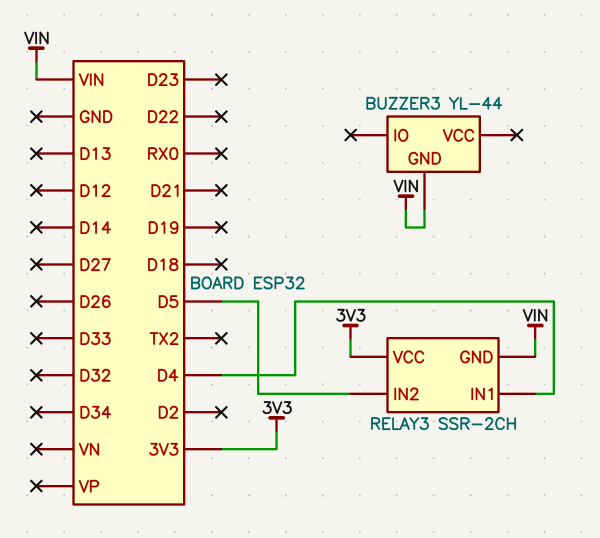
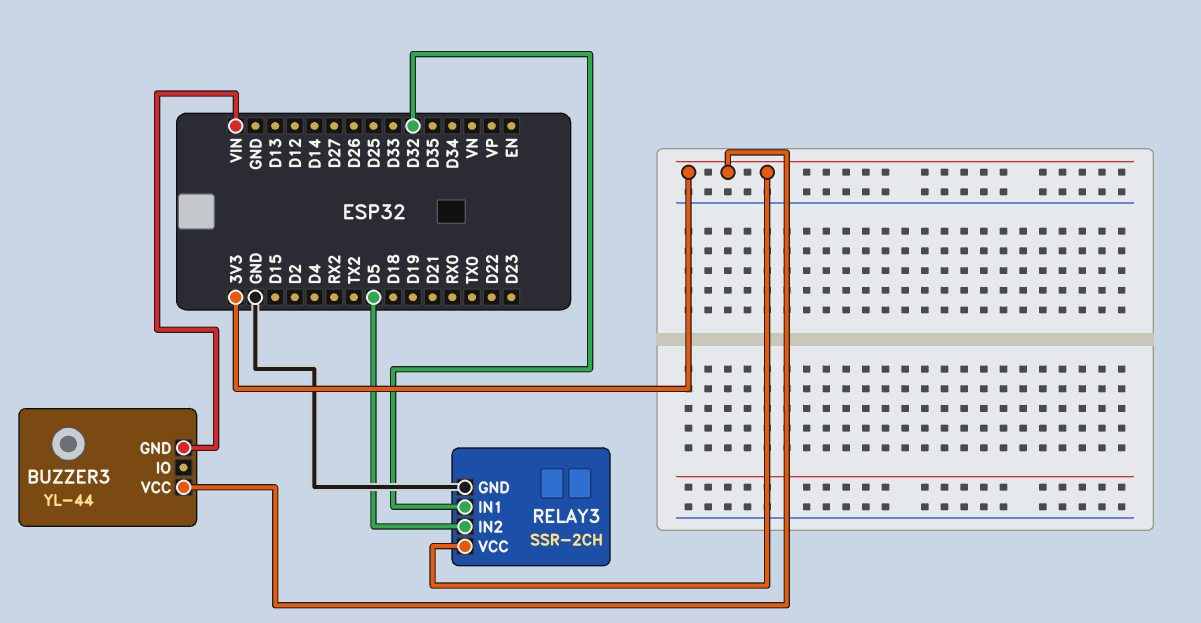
BUZZER3 pin VCC: none -> 3V3
RELAY3 pin GND: VIN -> GND
RELAY3 pin IN1: D4 -> D32

